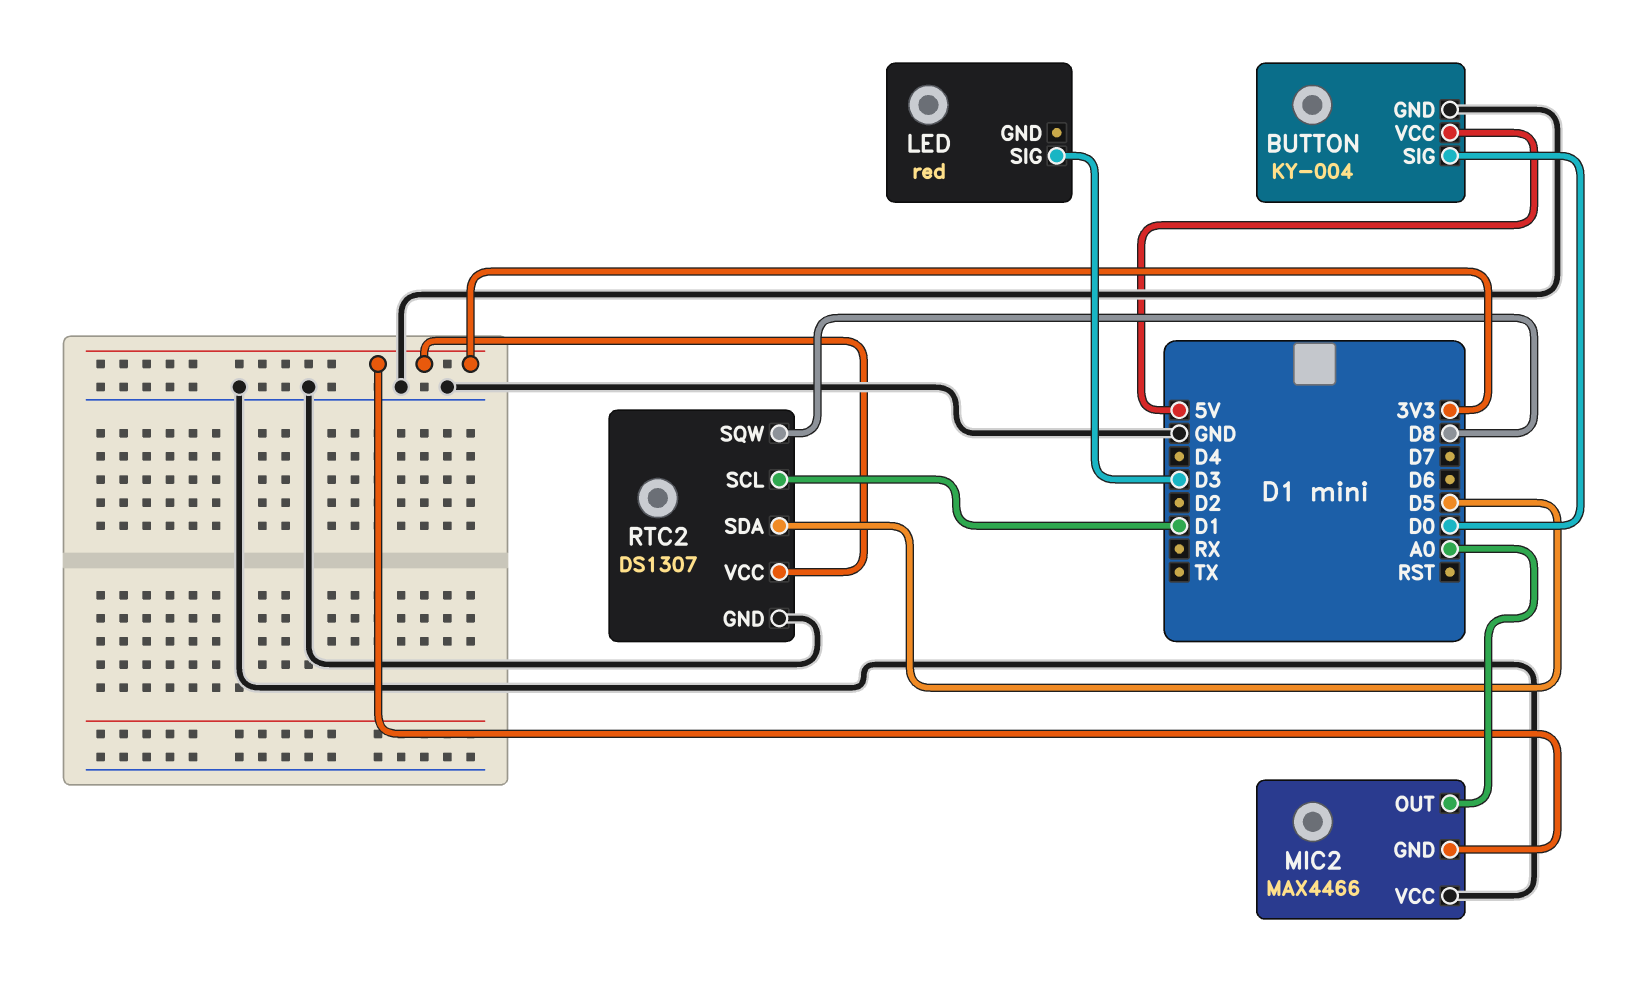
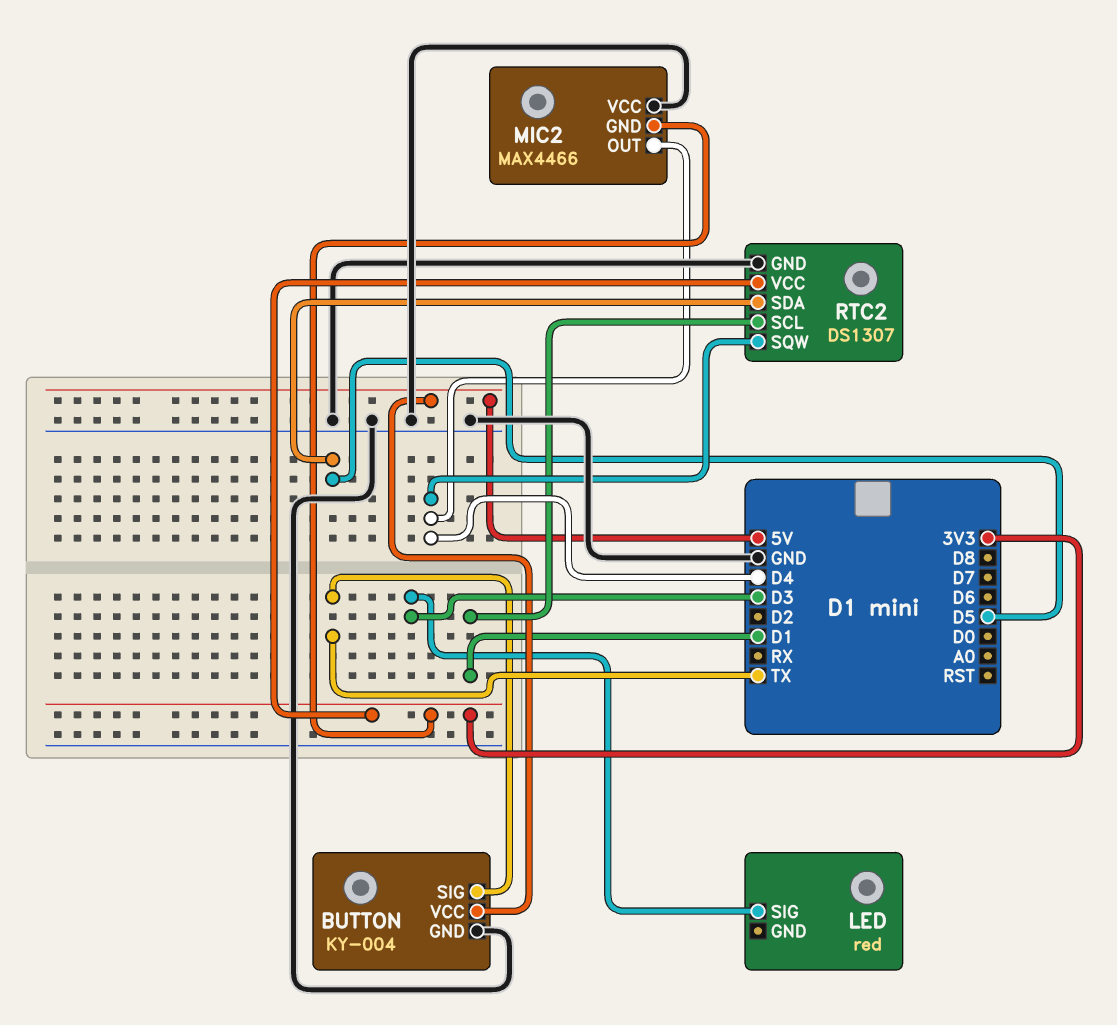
BUTTON pin SIG: D0 -> TX
MIC2 pin OUT: A0 -> D4
RTC2 pin SQW: D8 -> D4

